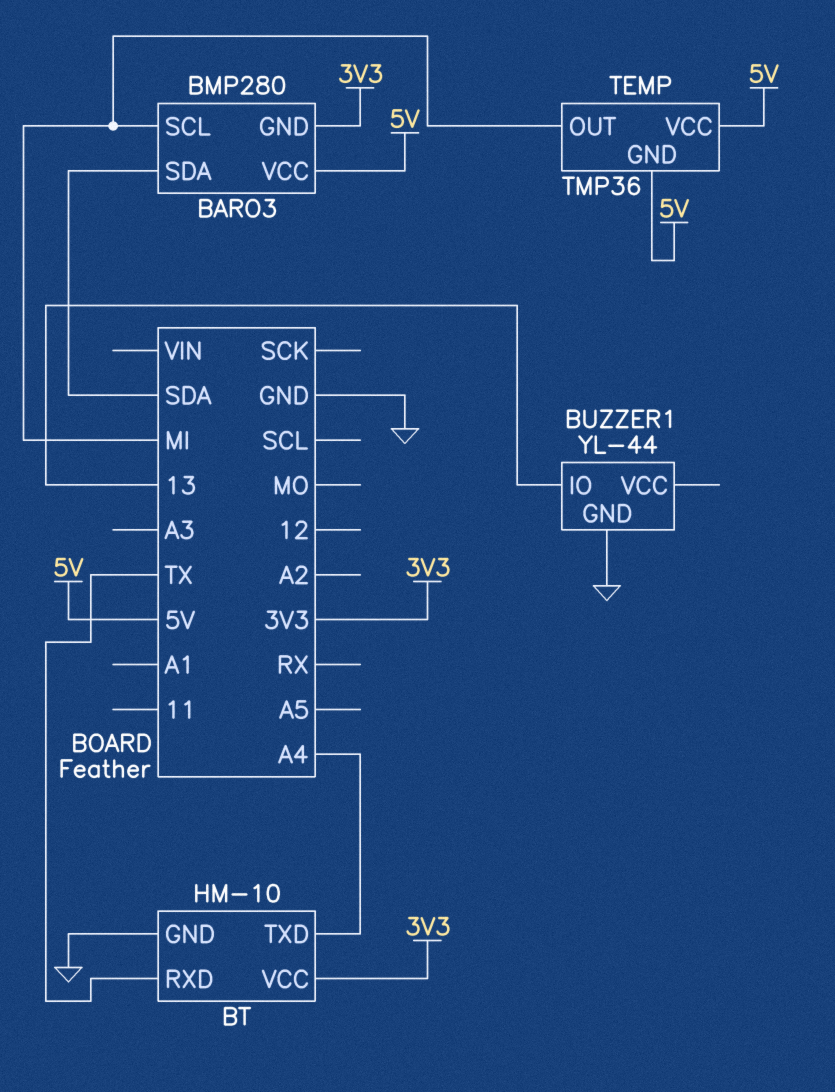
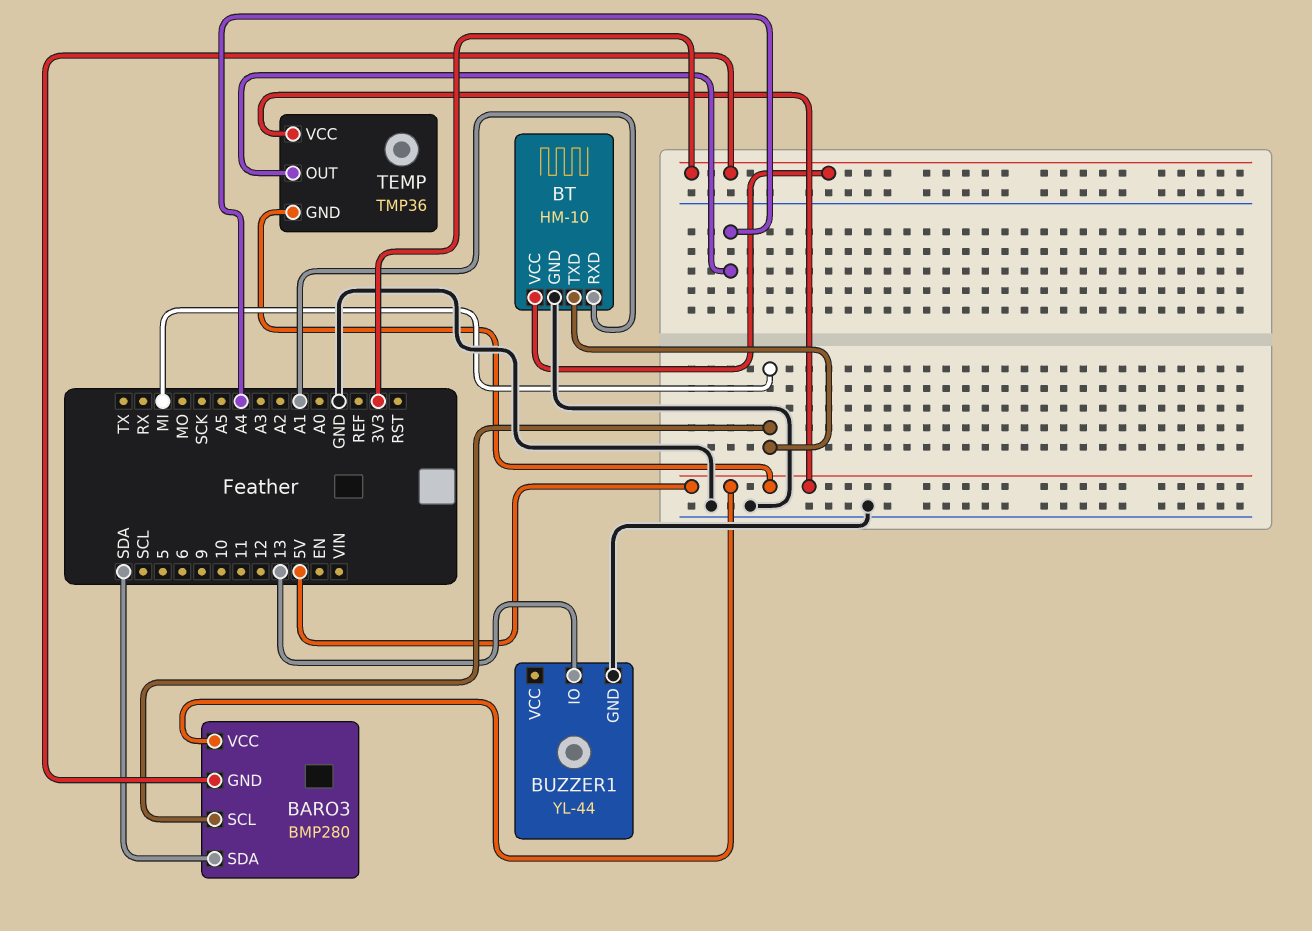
BT pin RXD: TX -> A1
BT pin TXD: A4 -> MI
TEMP pin OUT: MI -> A4

